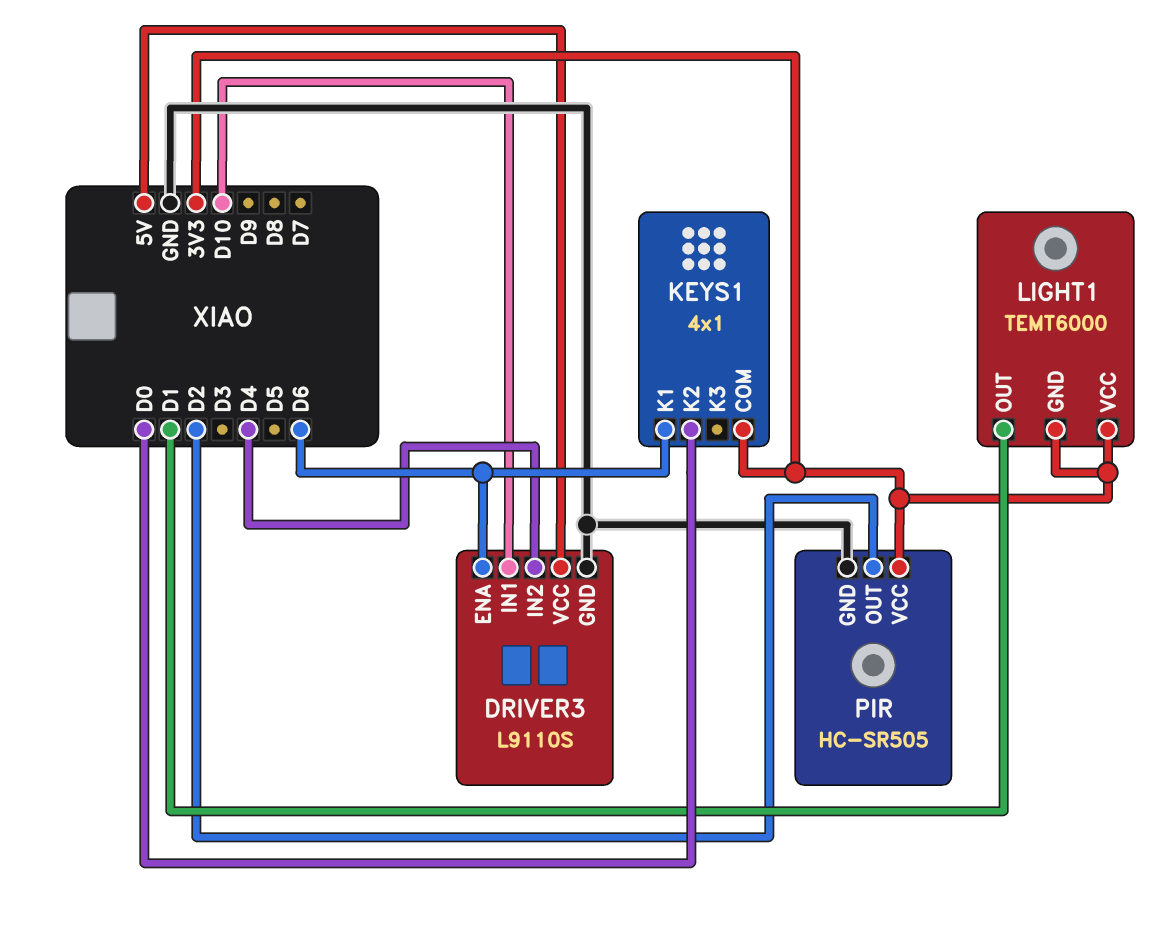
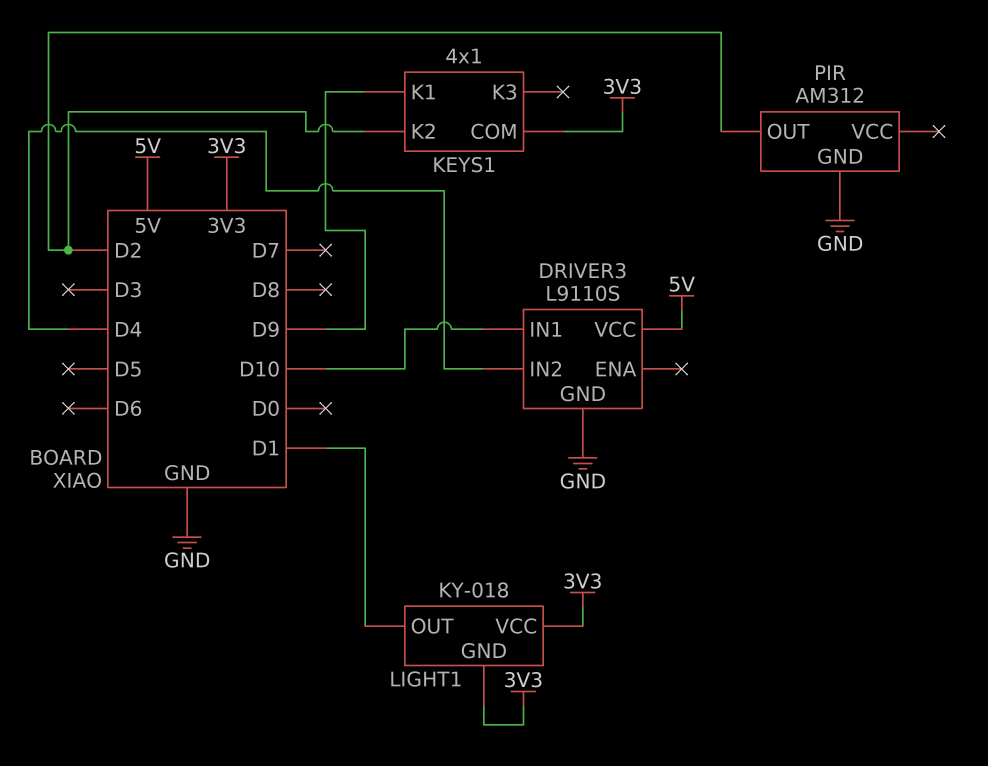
DRIVER3 pin ENA: D6 -> none
KEYS1 pin K1: D6 -> D9
KEYS1 pin K2: D0 -> D2
LIGHT1: TEMT6000 -> KY-018
PIR: HC-SR505 -> AM312
PIR pin VCC: 3V3 -> none

